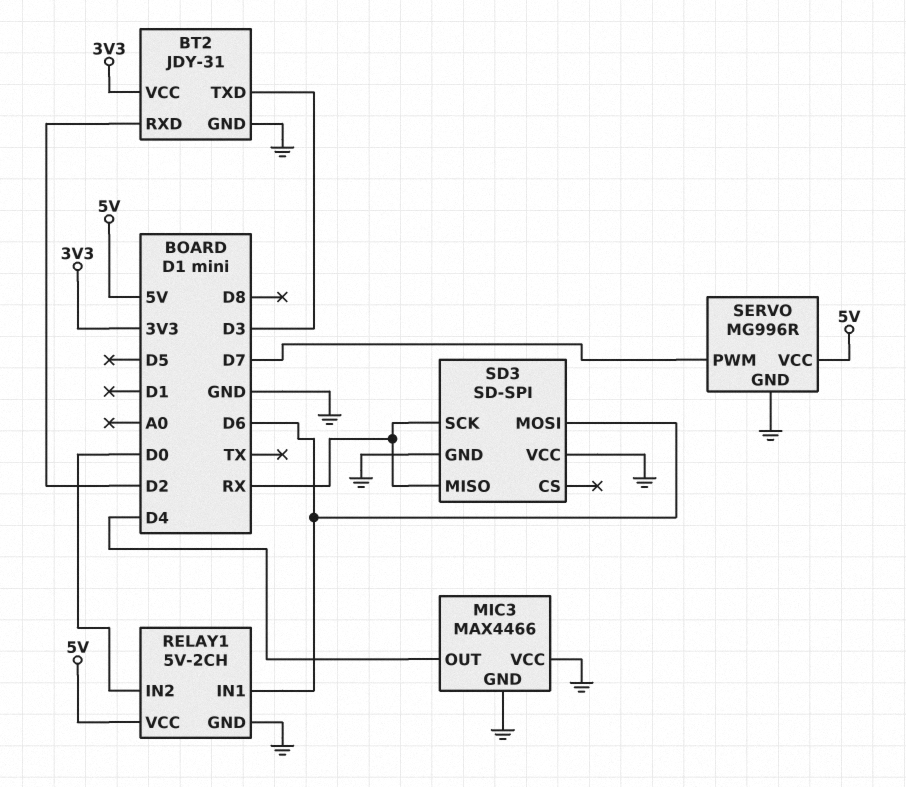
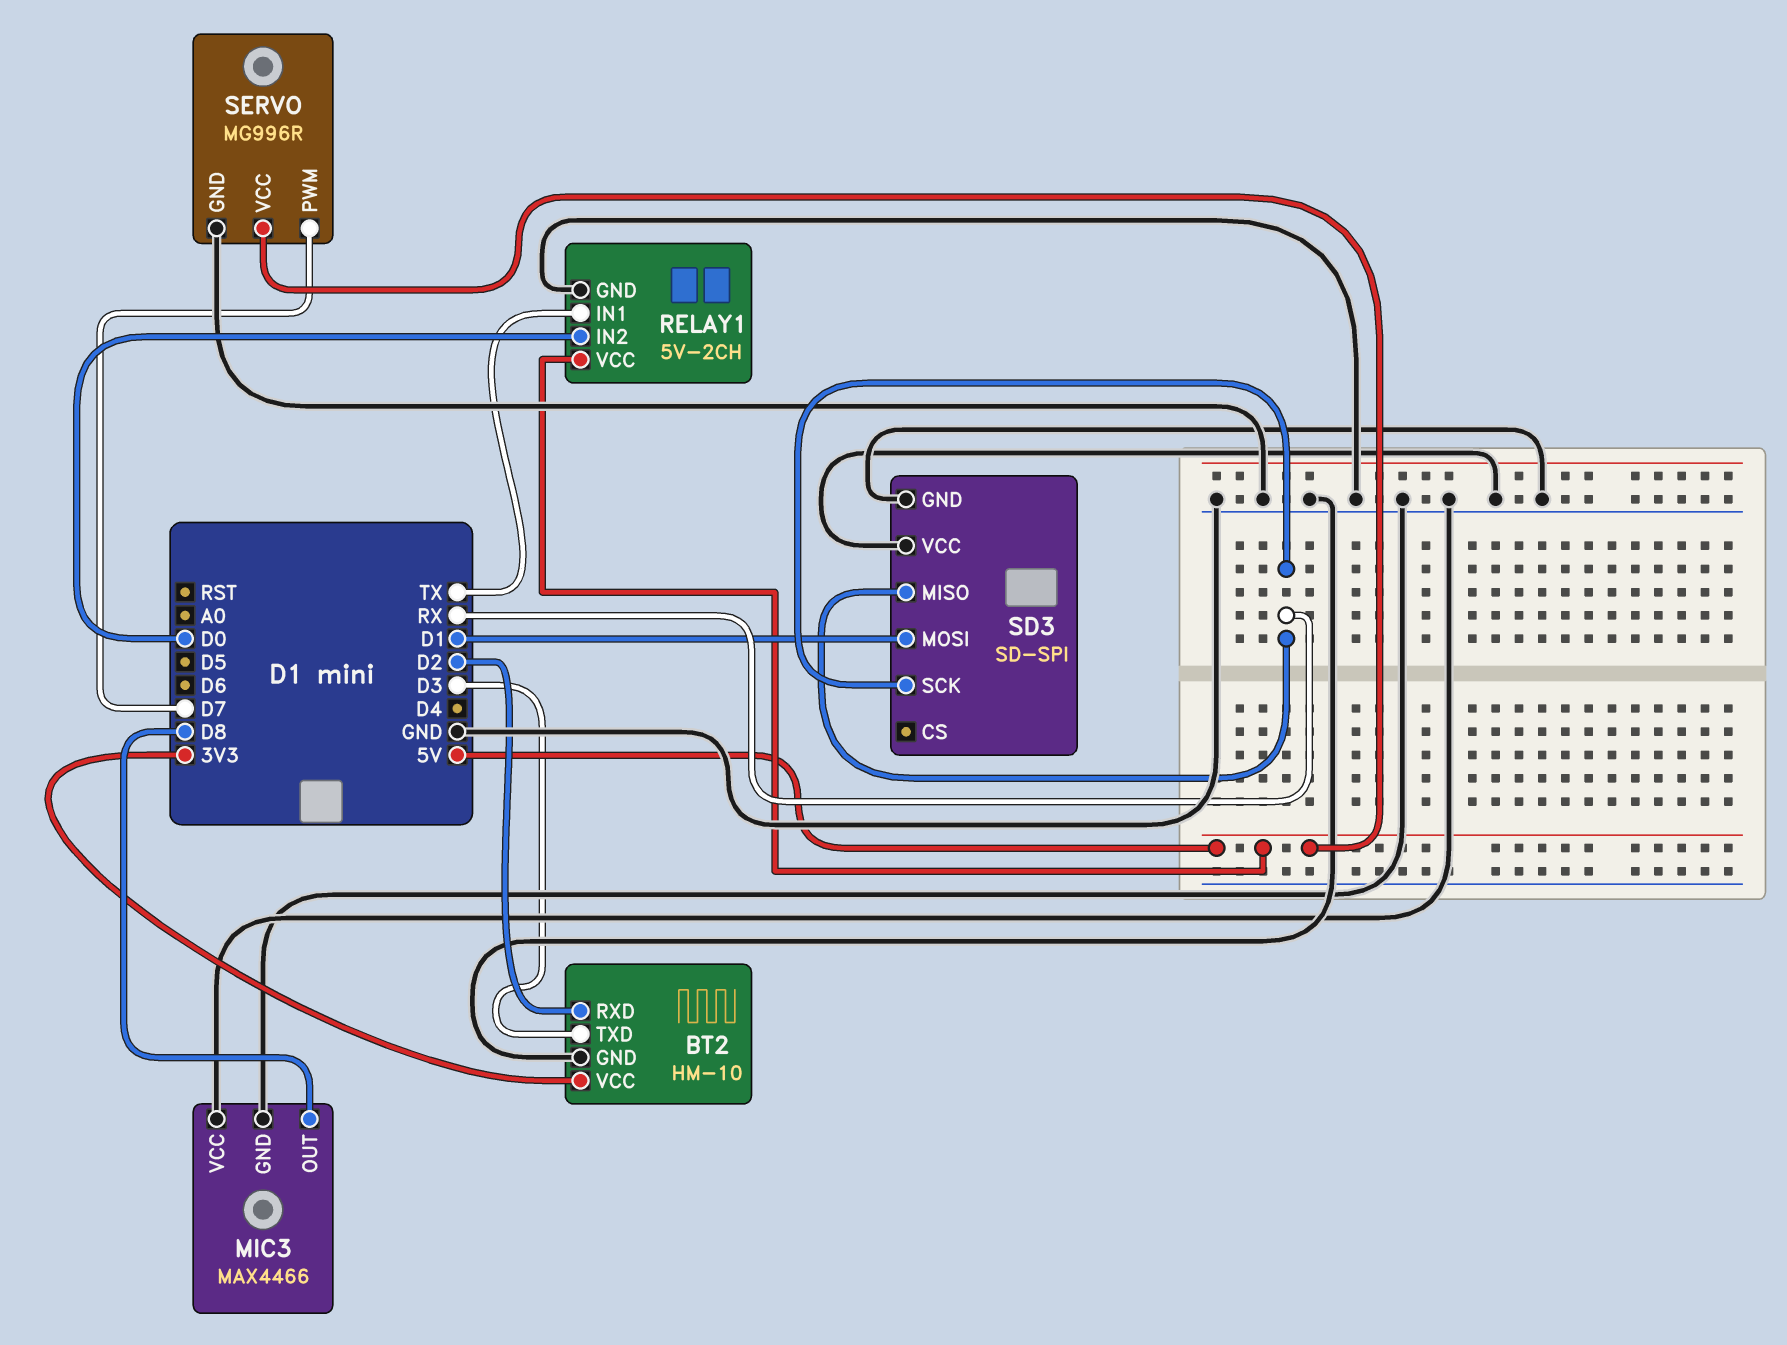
BT2: JDY-31 -> HM-10
MIC3 pin OUT: D4 -> D8
RELAY1 pin IN1: D6 -> TX
SD3 pin MOSI: D6 -> D1

